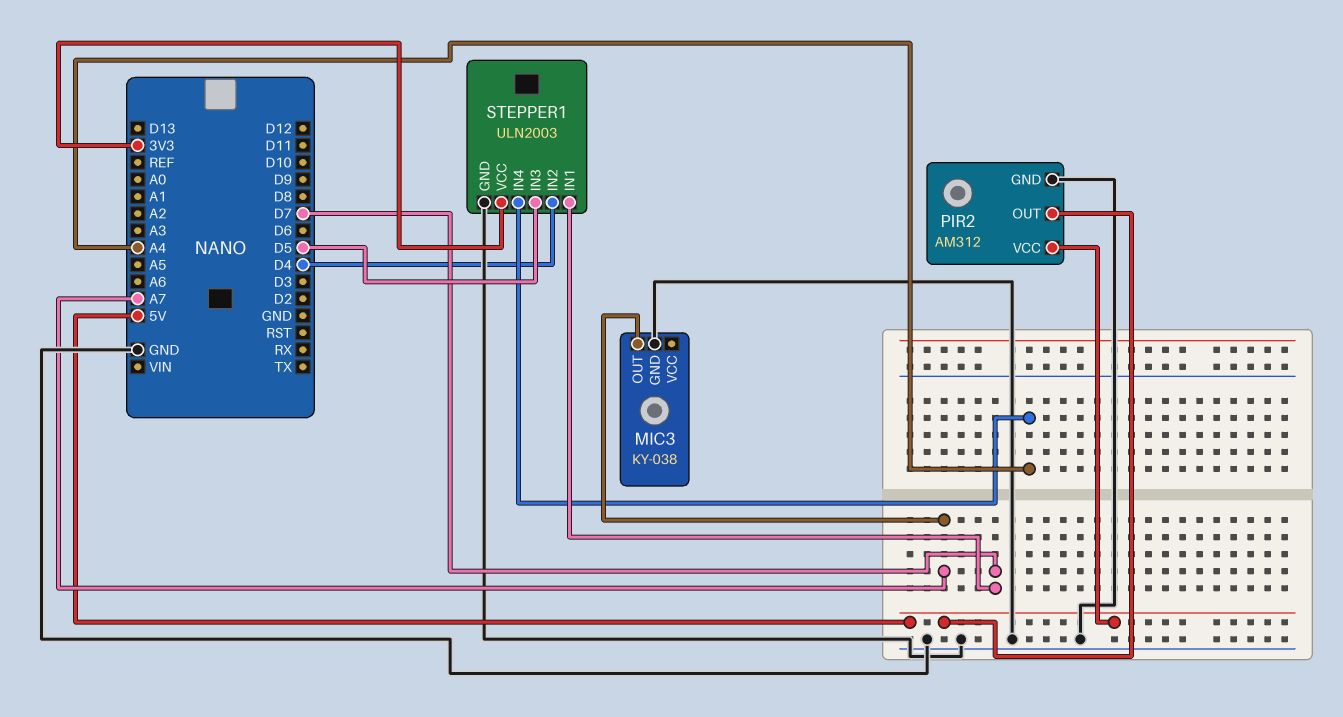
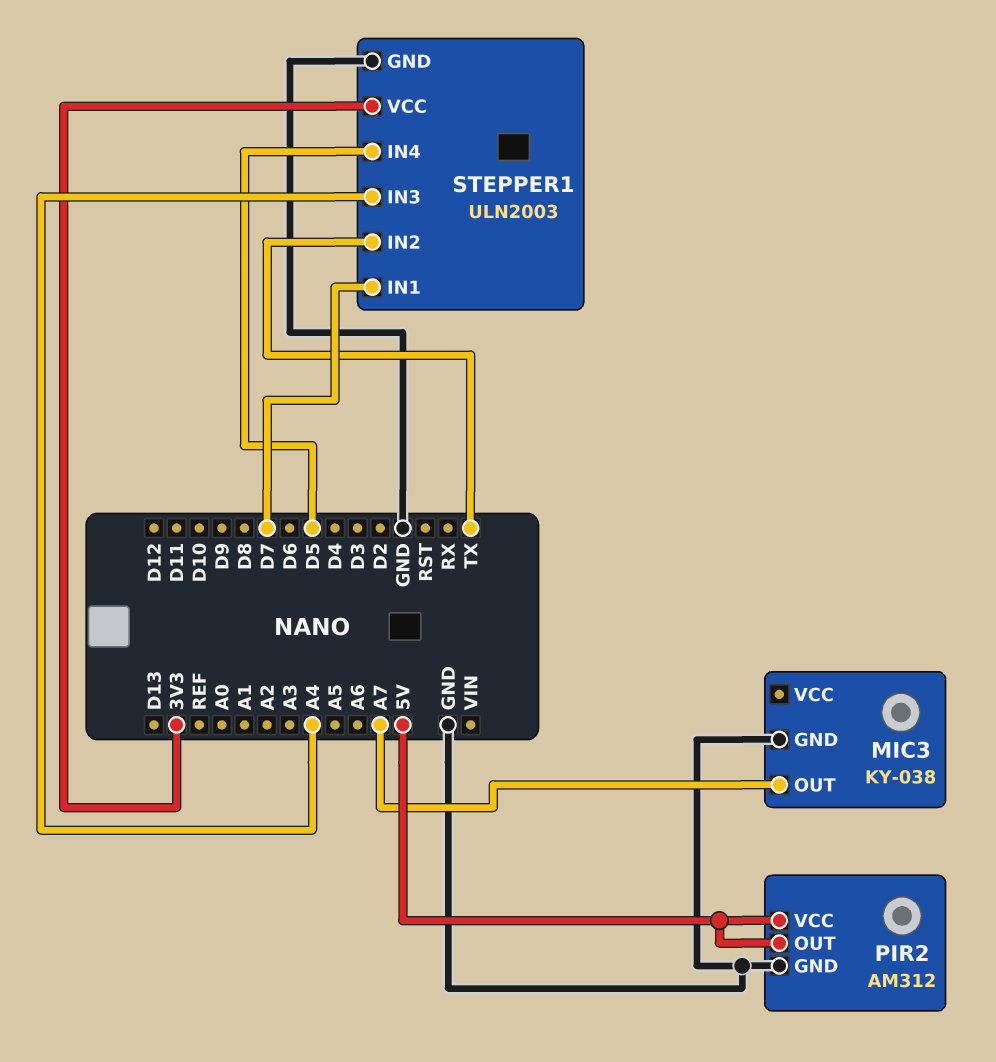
STEPPER1 pin IN2: D4 -> TX
STEPPER1 pin IN3: D5 -> A4
STEPPER1 pin IN4: A4 -> D5

